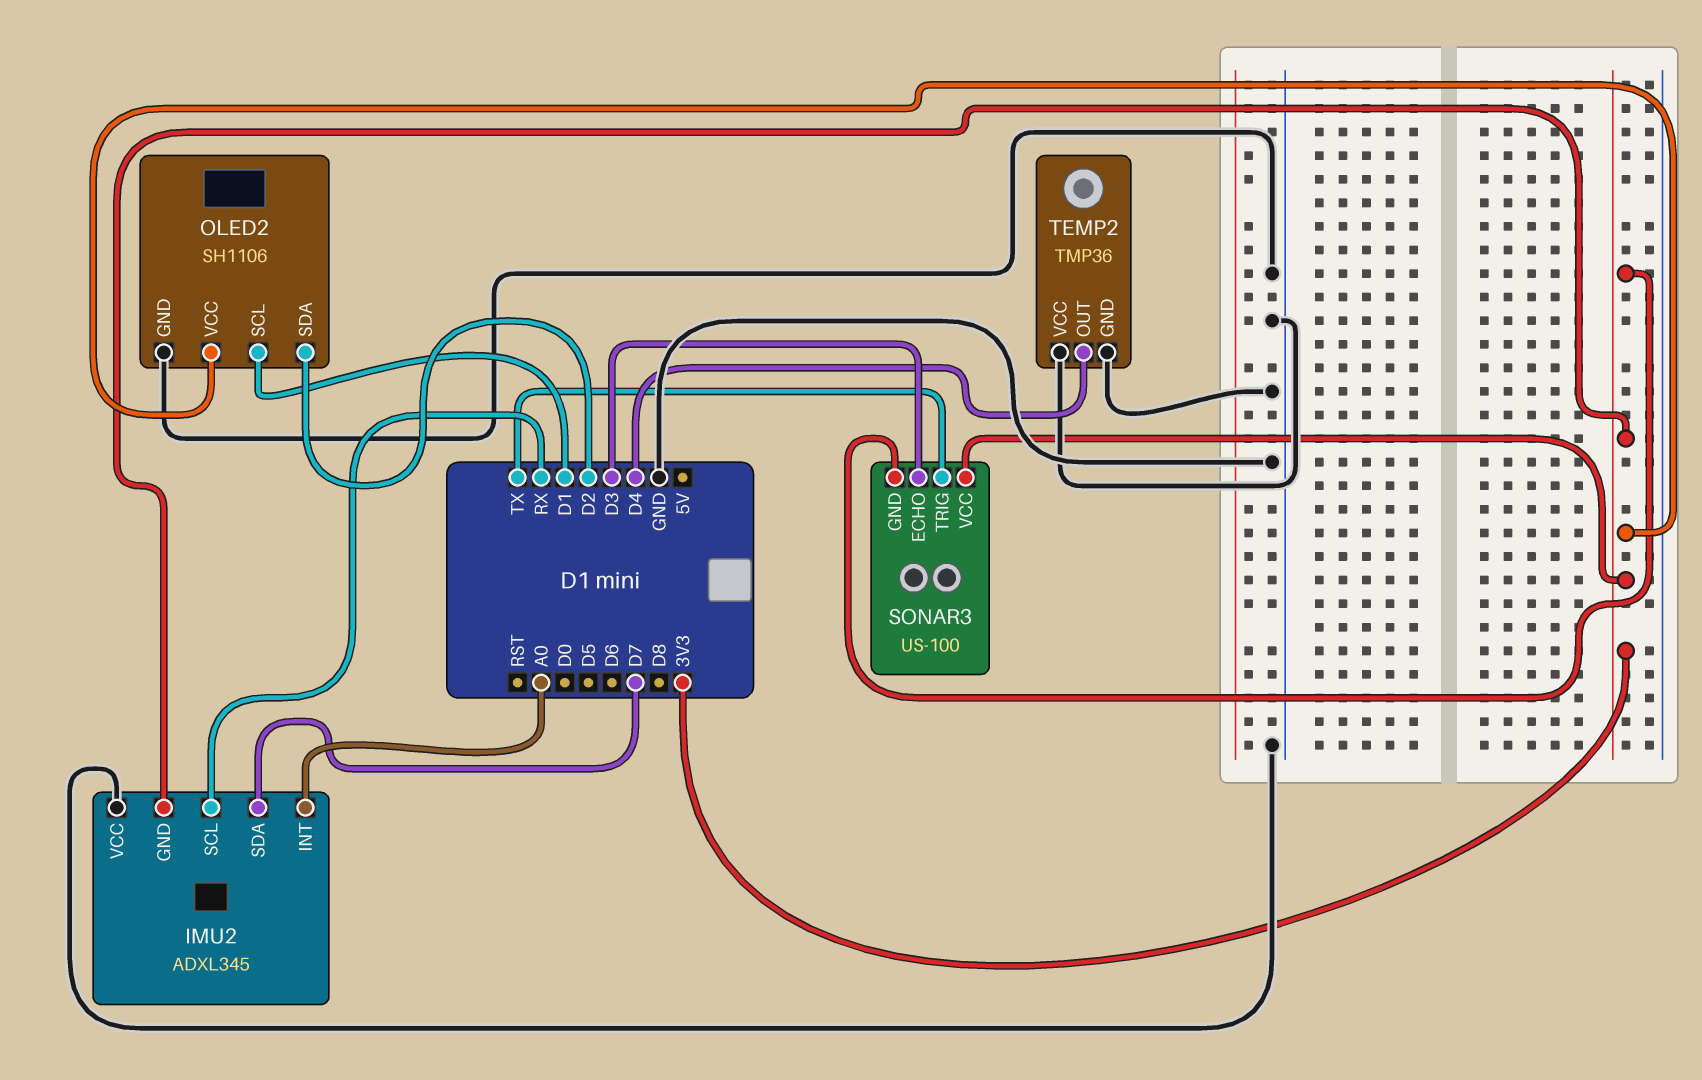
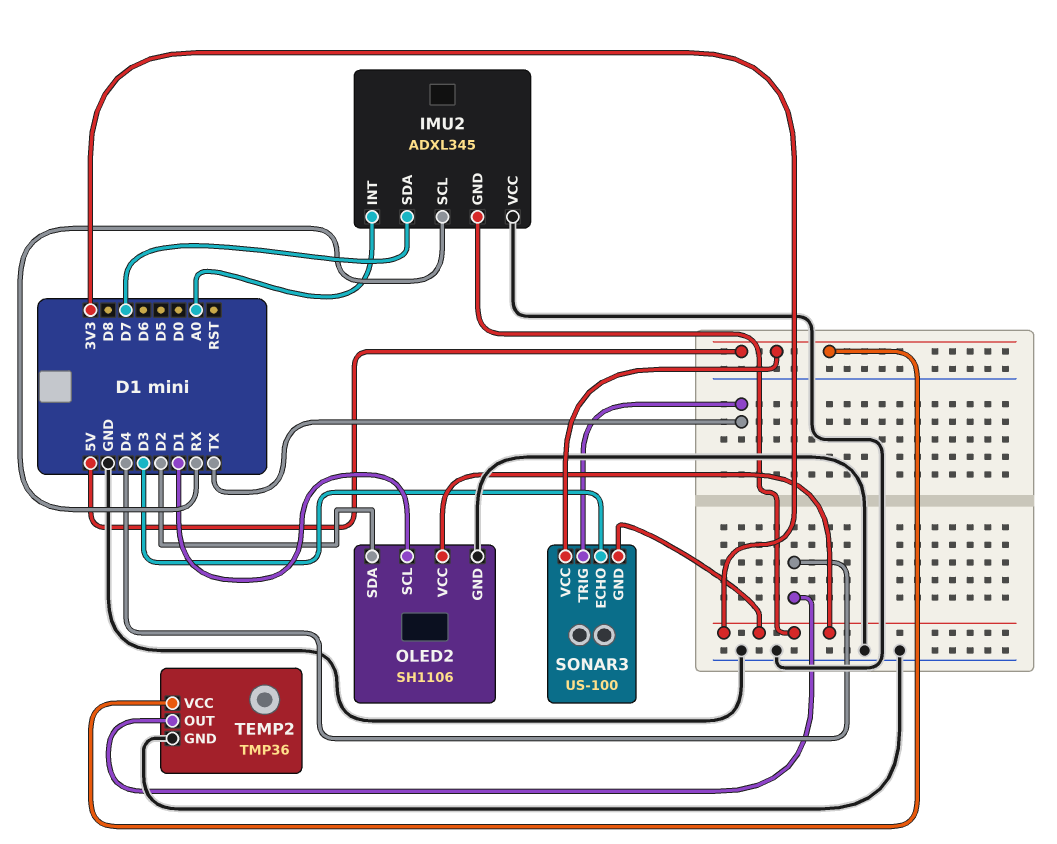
SONAR3 pin VCC: 3V3 -> 5V
TEMP2 pin VCC: GND -> 5V

